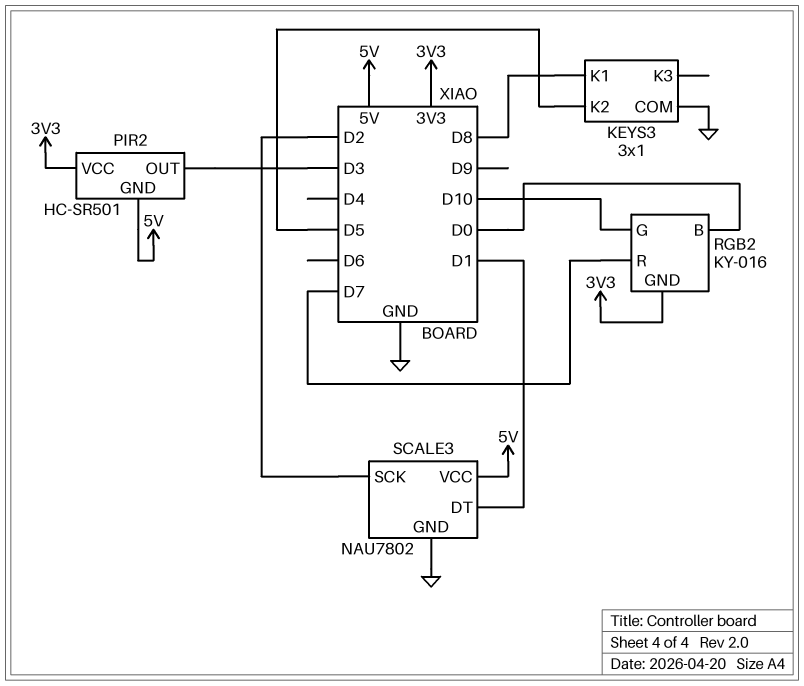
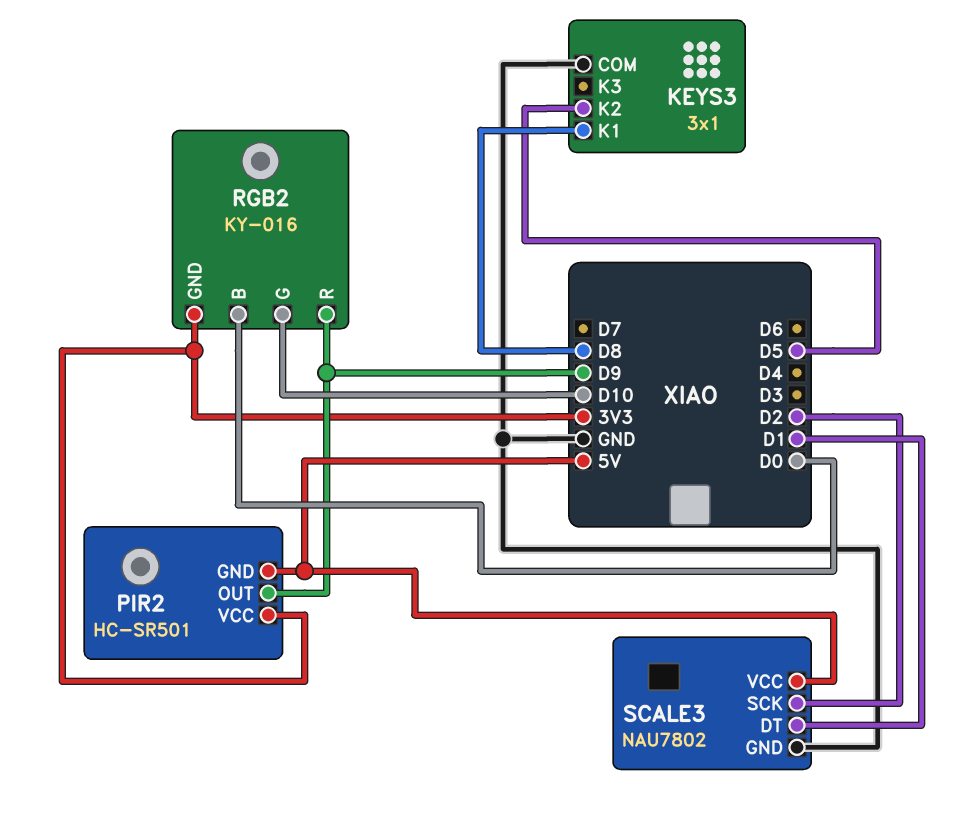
PIR2 pin OUT: D3 -> D9
RGB2 pin R: D7 -> D9

